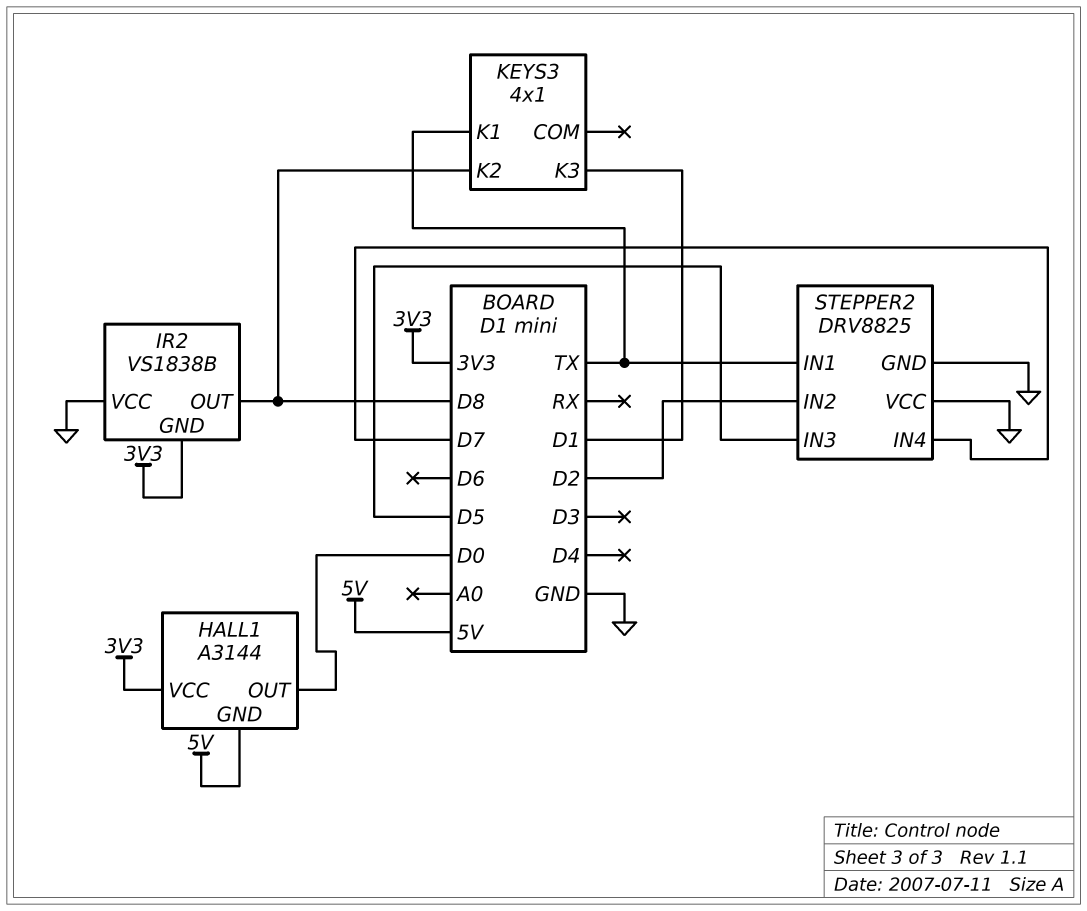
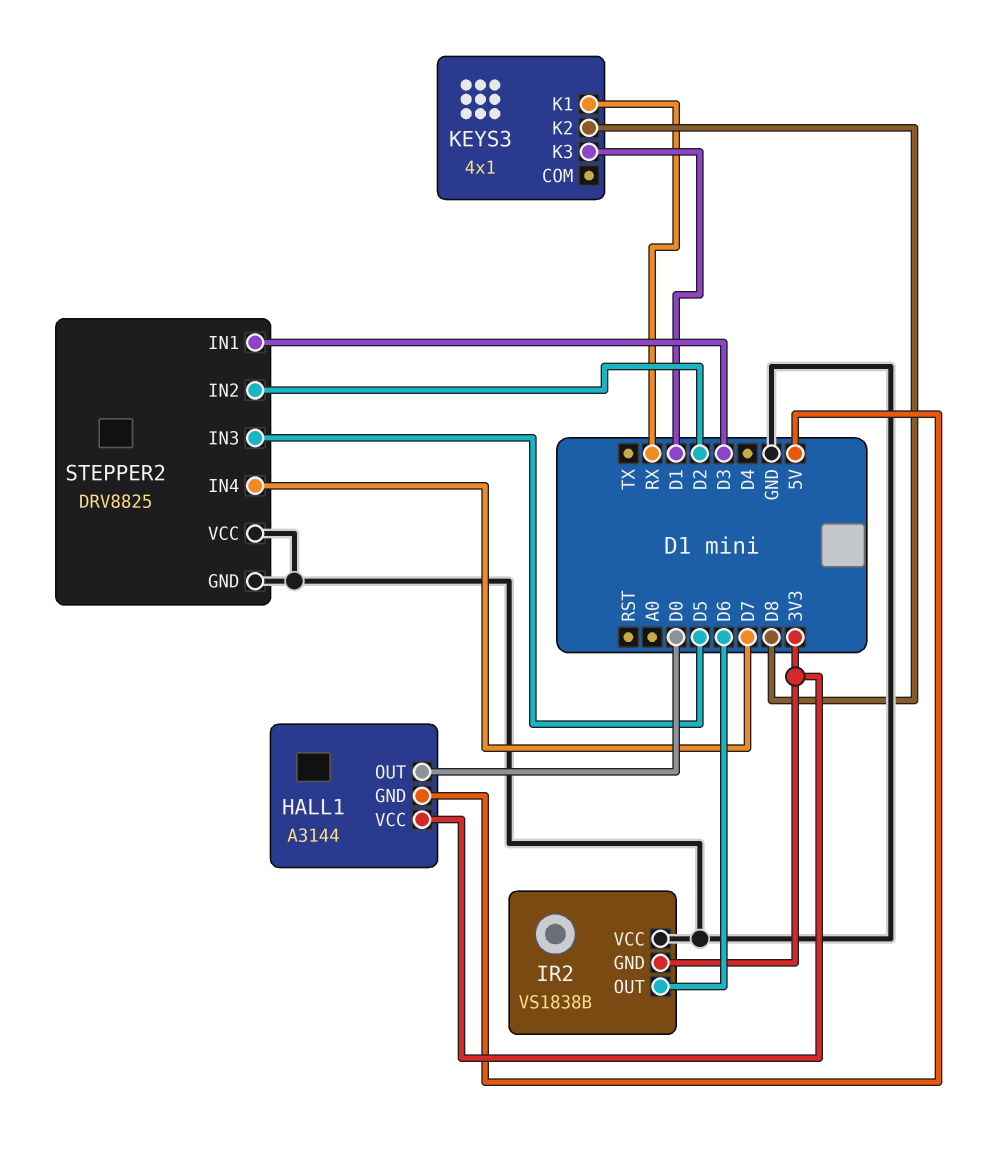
IR2 pin OUT: D8 -> D6
KEYS3 pin K1: TX -> RX
STEPPER2 pin IN1: TX -> D3

